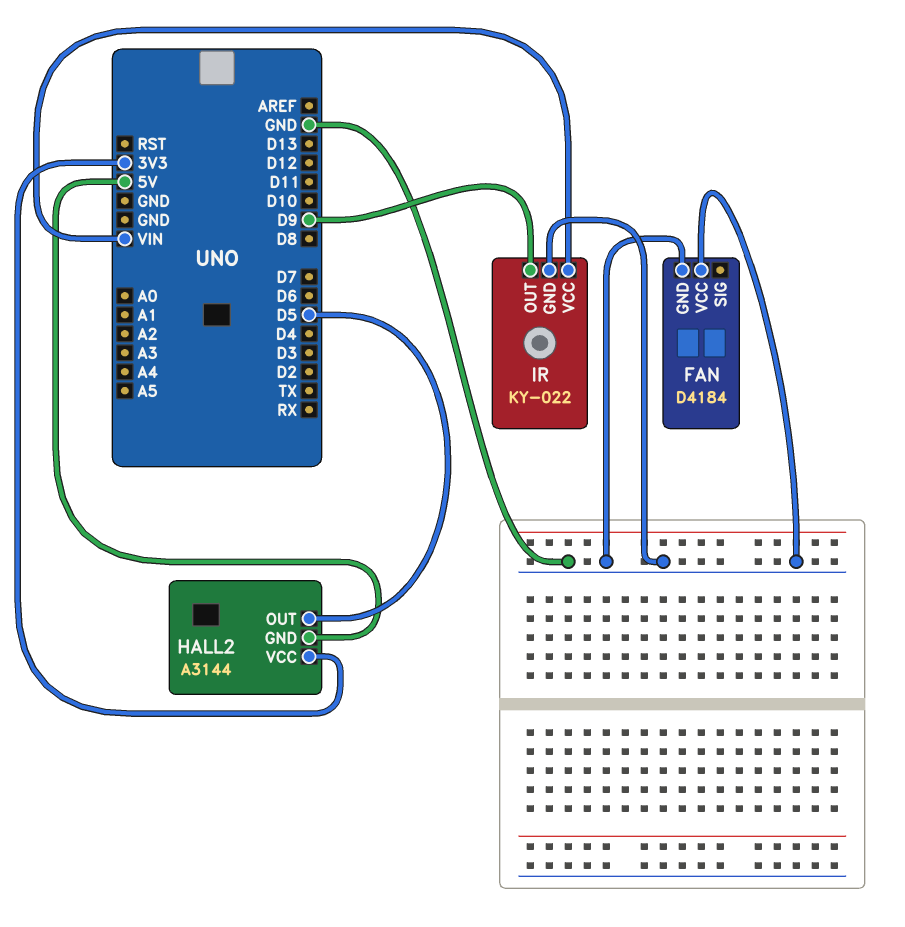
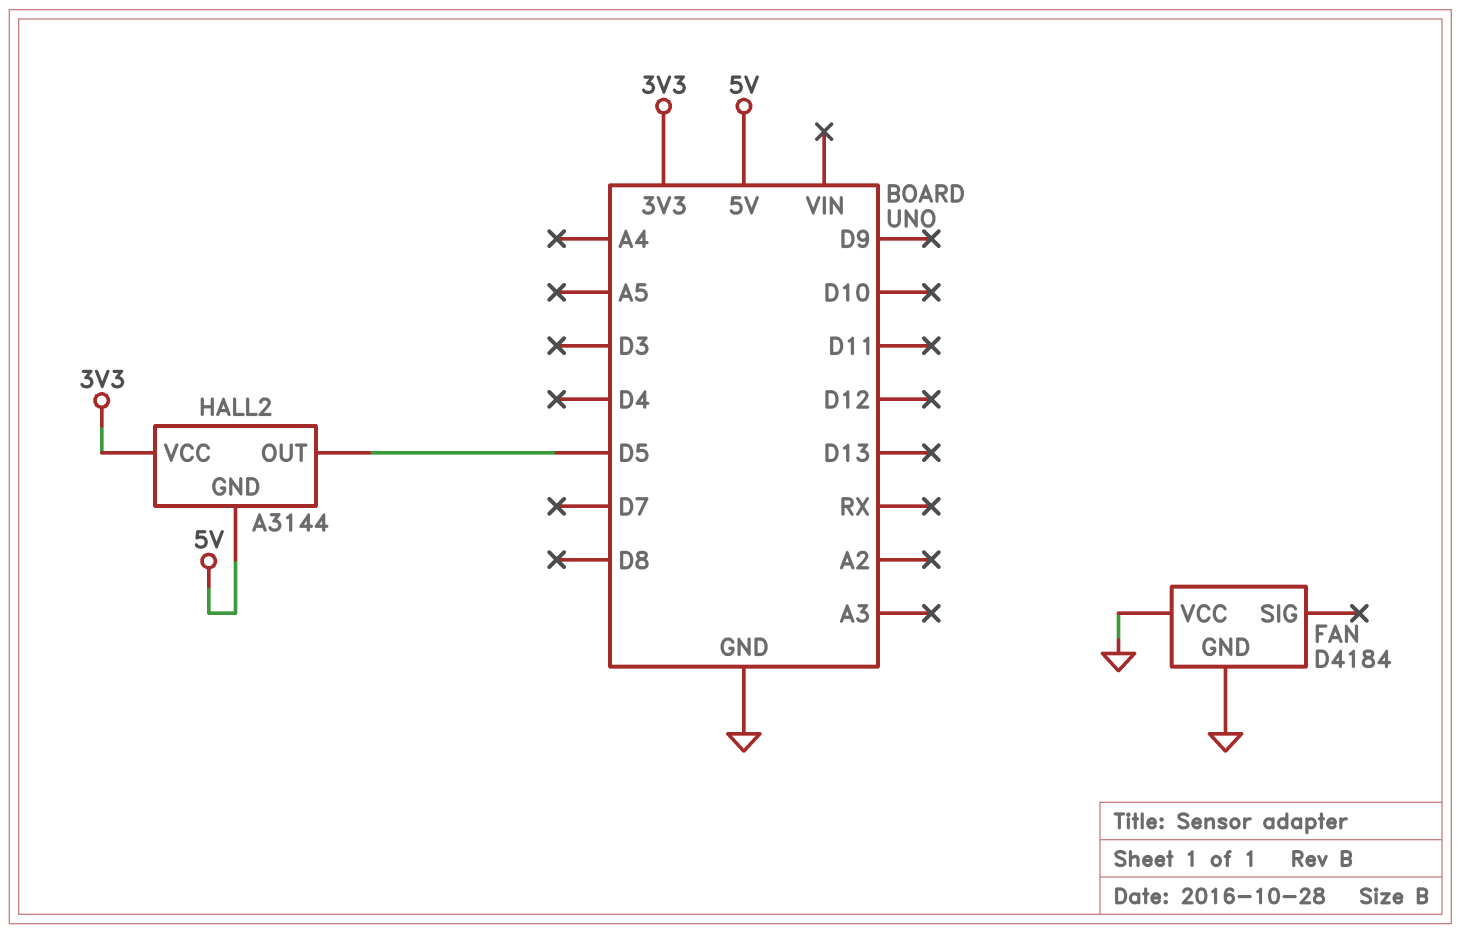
IR: KY-022 -> none
IR pin GND: GND -> none
IR pin OUT: D9 -> none
IR pin VCC: VIN -> none

